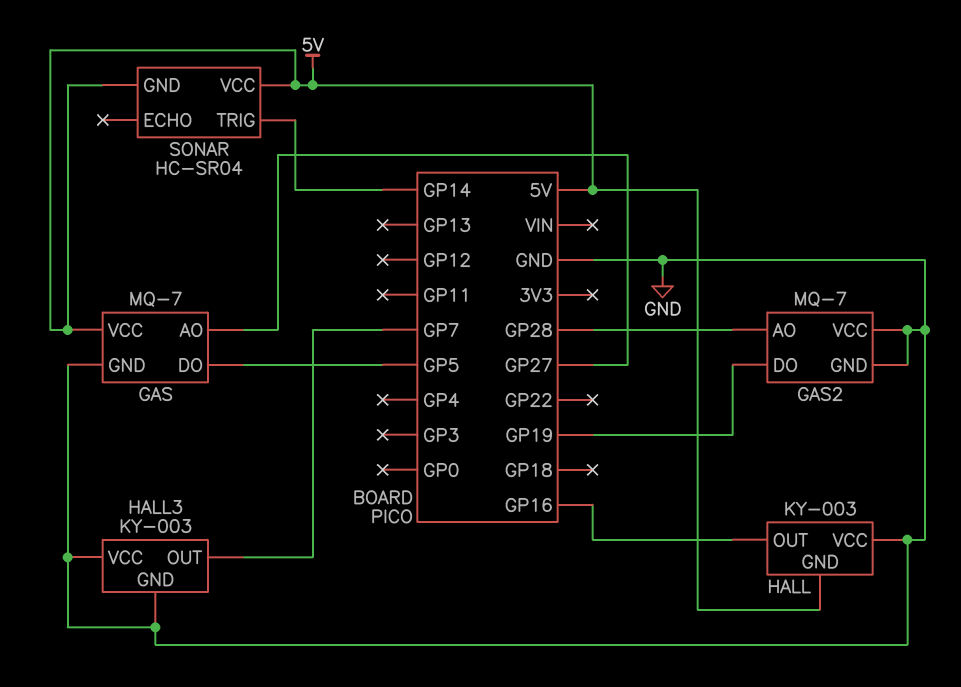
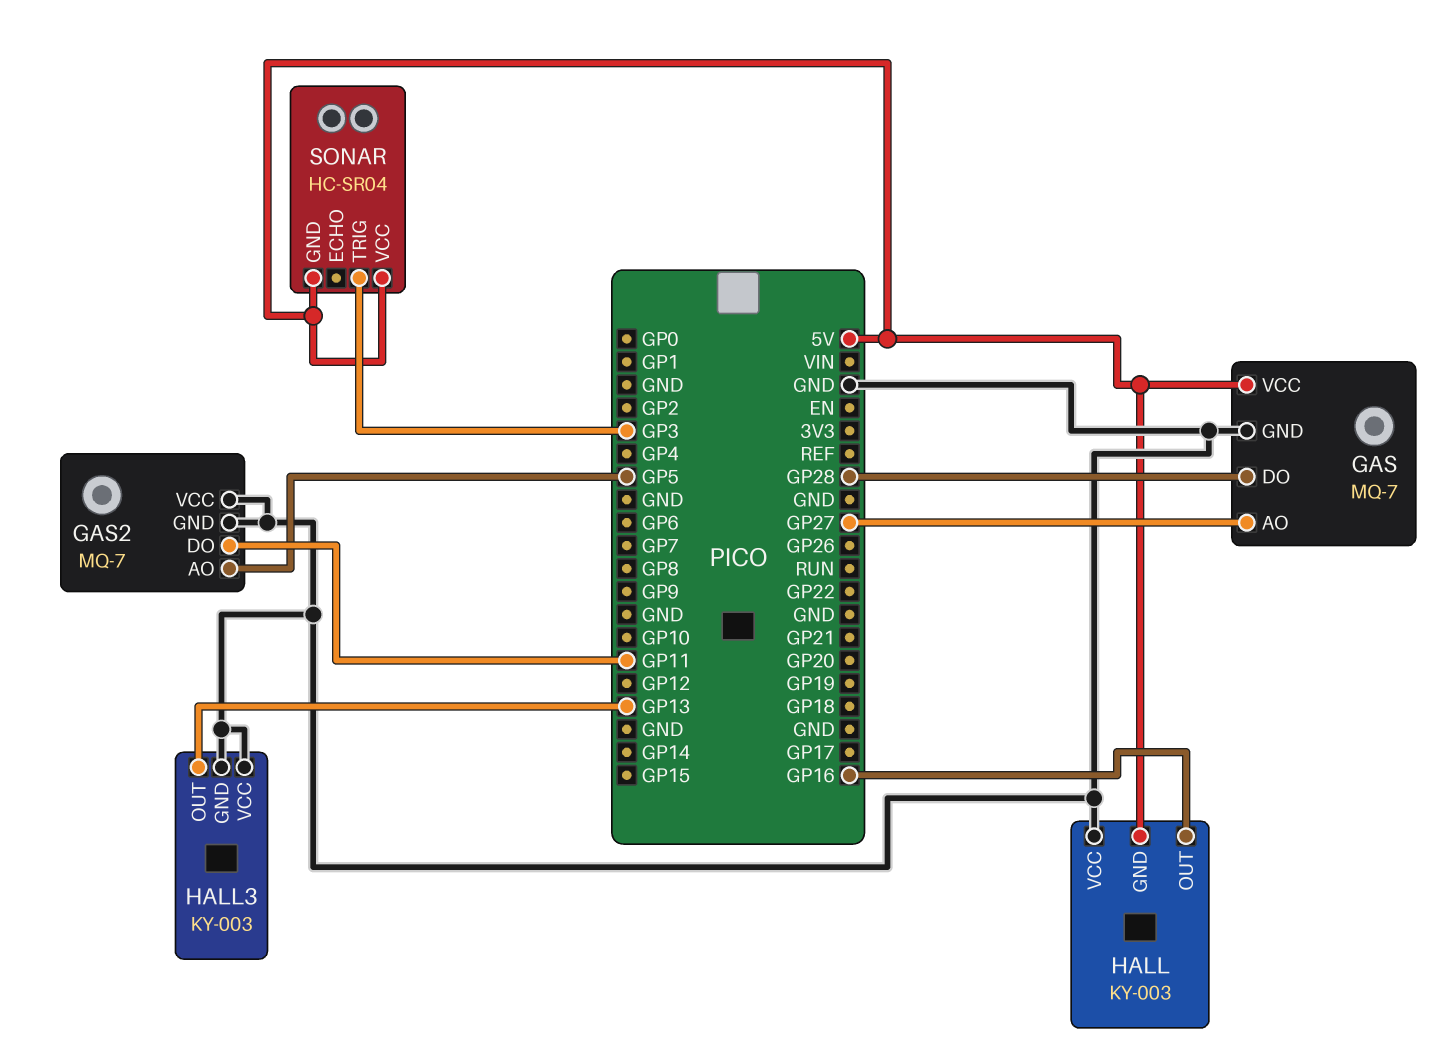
GAS pin DO: GP5 -> GP28
GAS2 pin AO: GP28 -> GP5
GAS2 pin DO: GP19 -> GP11
HALL3 pin OUT: GP7 -> GP13
SONAR pin TRIG: GP14 -> GP3

